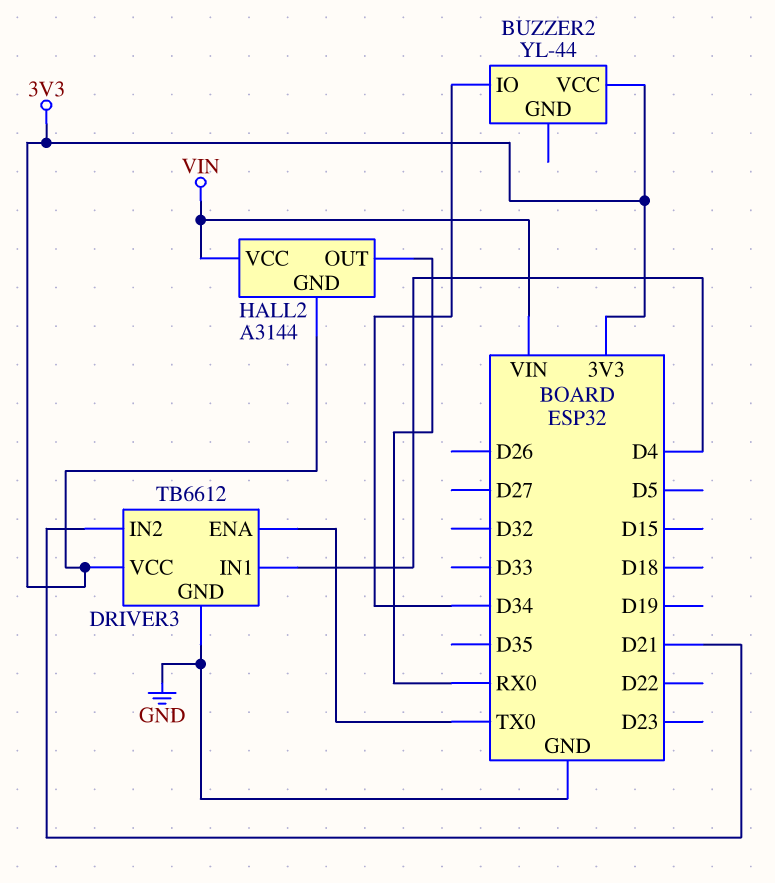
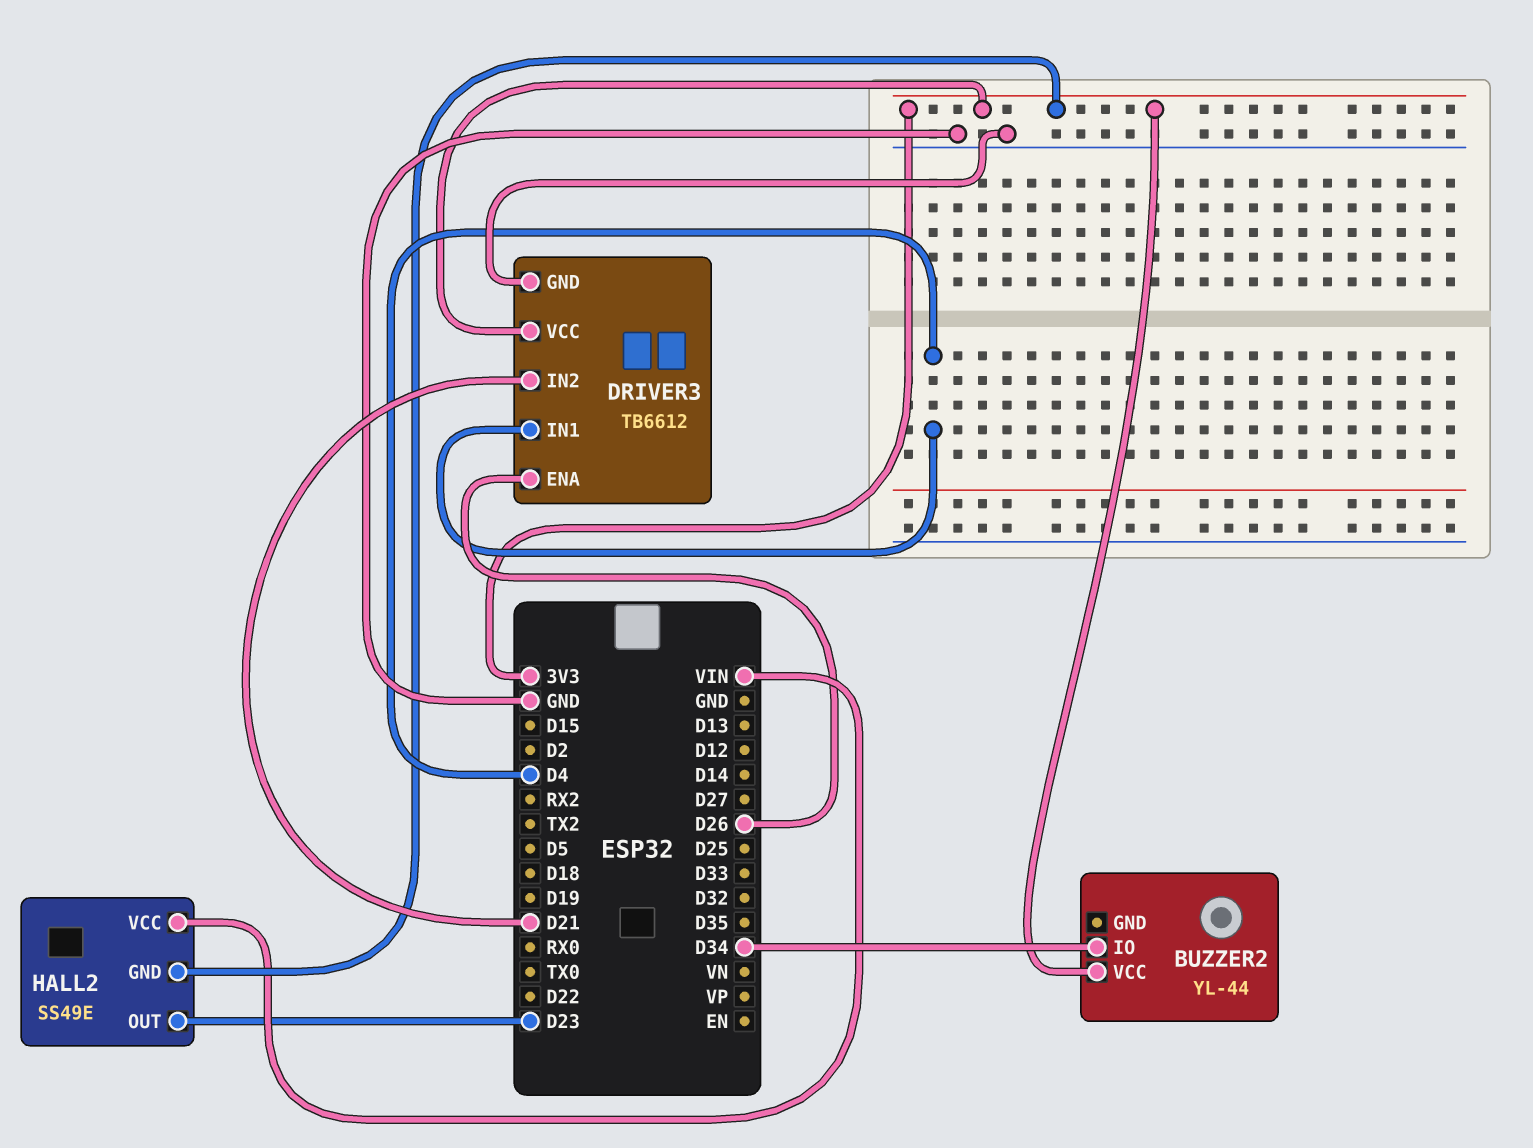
DRIVER3 pin ENA: TX0 -> D26
HALL2: A3144 -> SS49E
HALL2 pin OUT: RX0 -> D23

